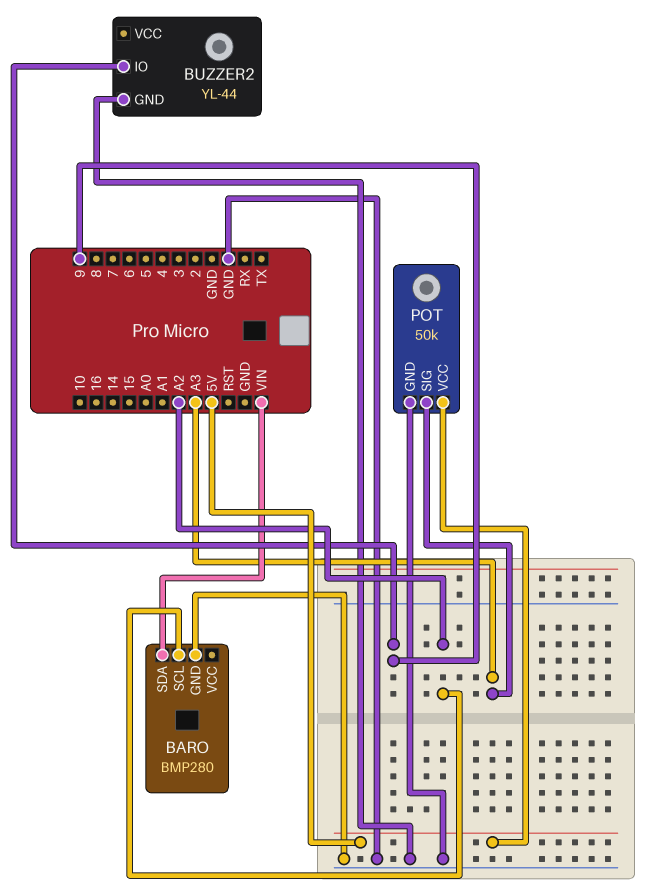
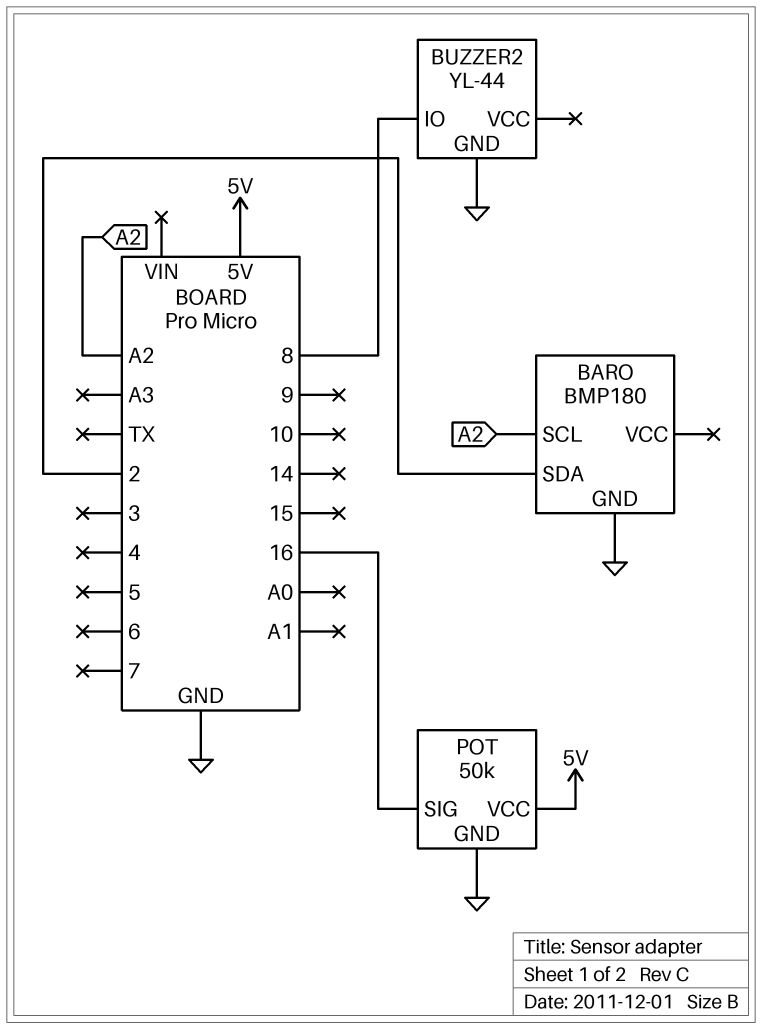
BARO: BMP280 -> BMP180
BARO pin SDA: VIN -> 2
BUZZER2 pin IO: 9 -> 8
POT pin SIG: A3 -> 16

